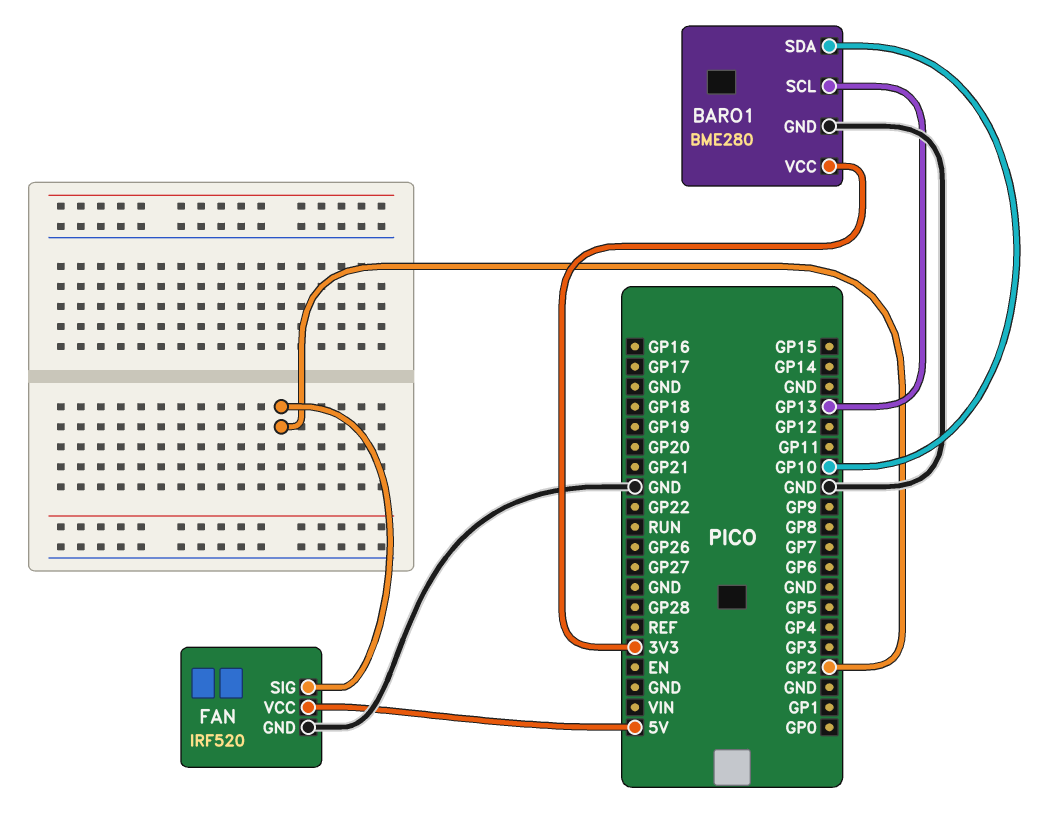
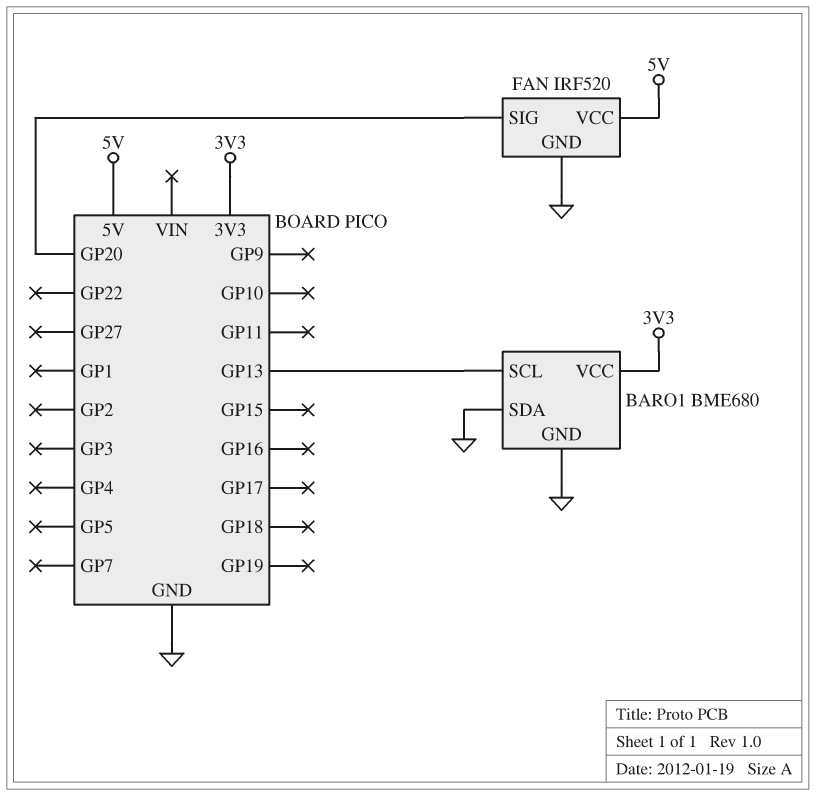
BARO1: BME280 -> BME680
BARO1 pin SDA: GP10 -> GND
FAN pin SIG: GP2 -> GP20

